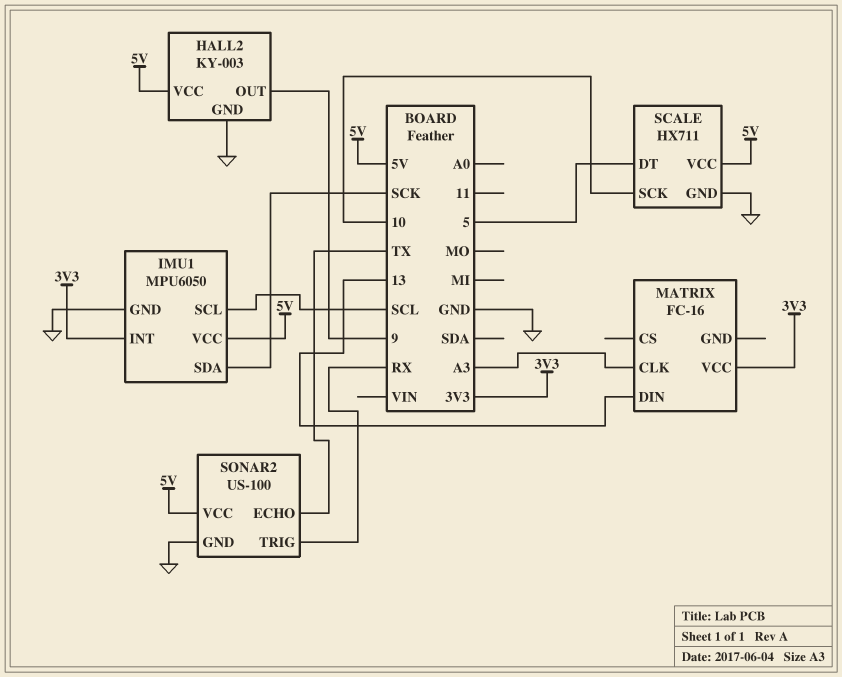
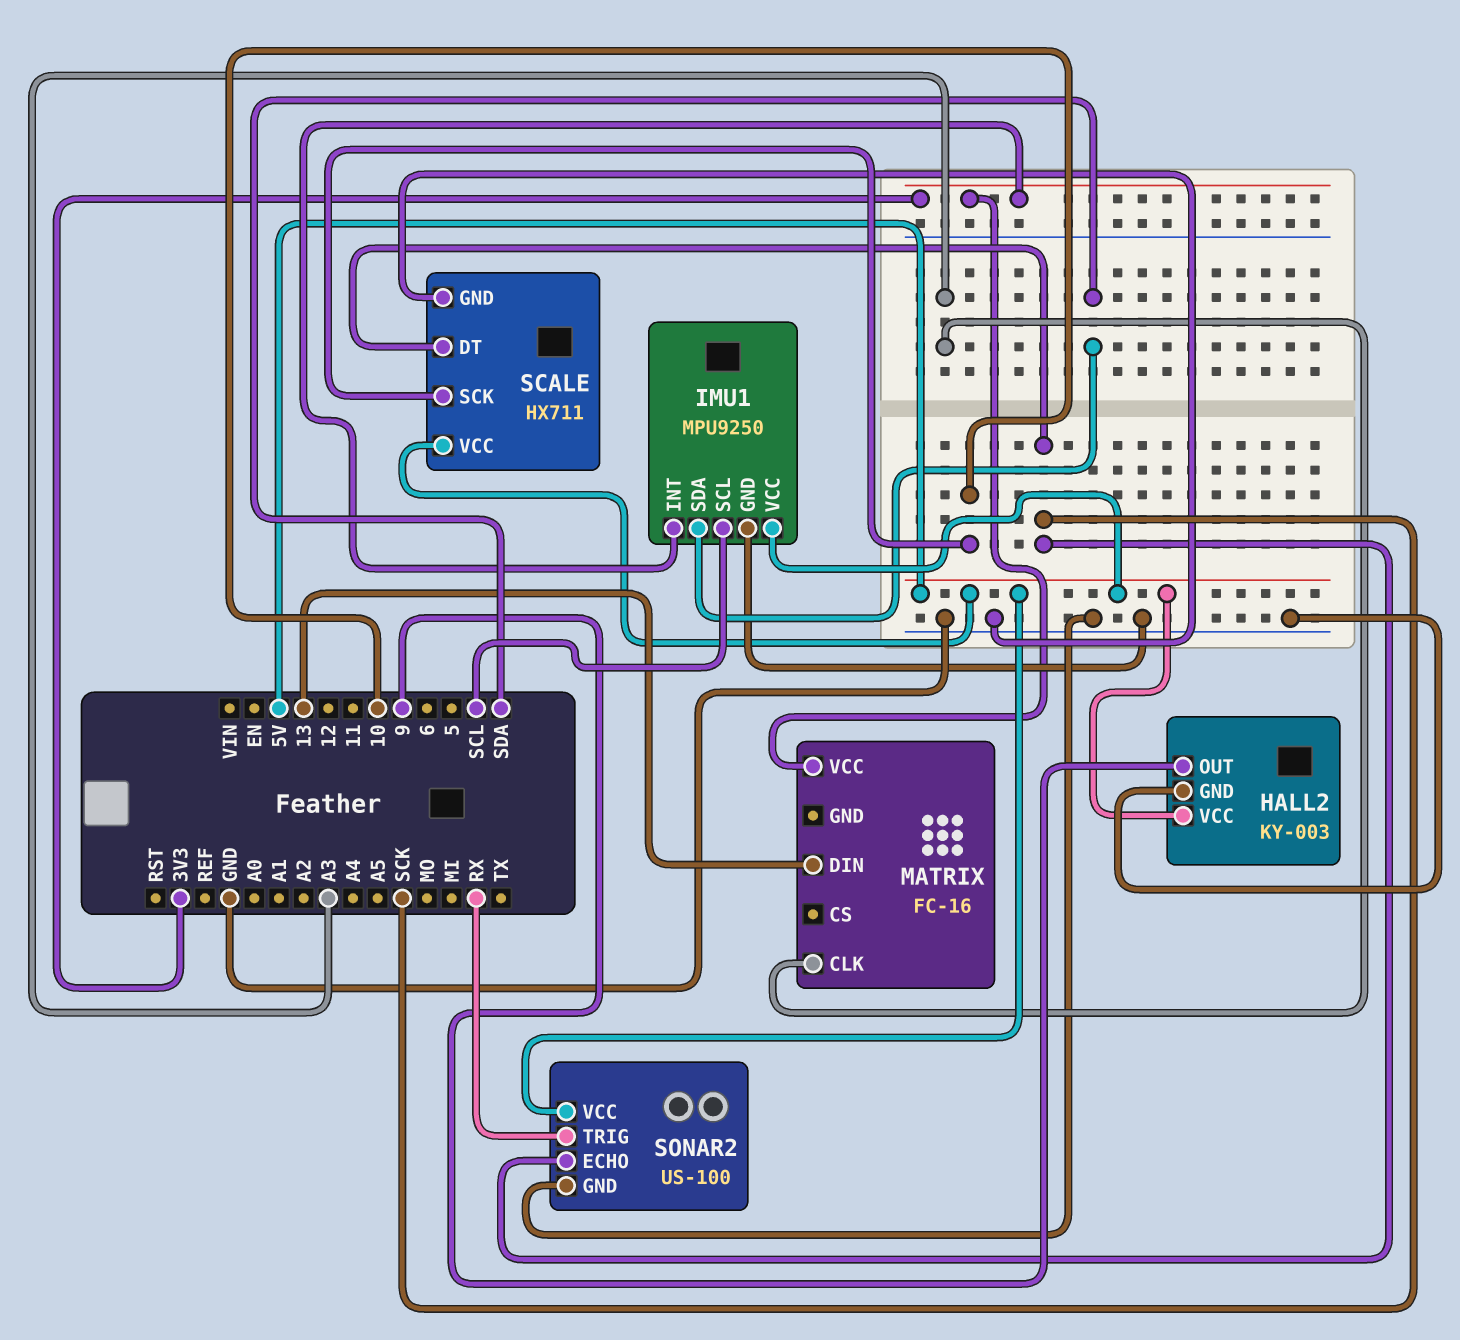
IMU1: MPU6050 -> MPU9250
IMU1 pin SDA: SCK -> SDA
SCALE pin DT: 5 -> SCK
SONAR2 pin ECHO: TX -> SCK

